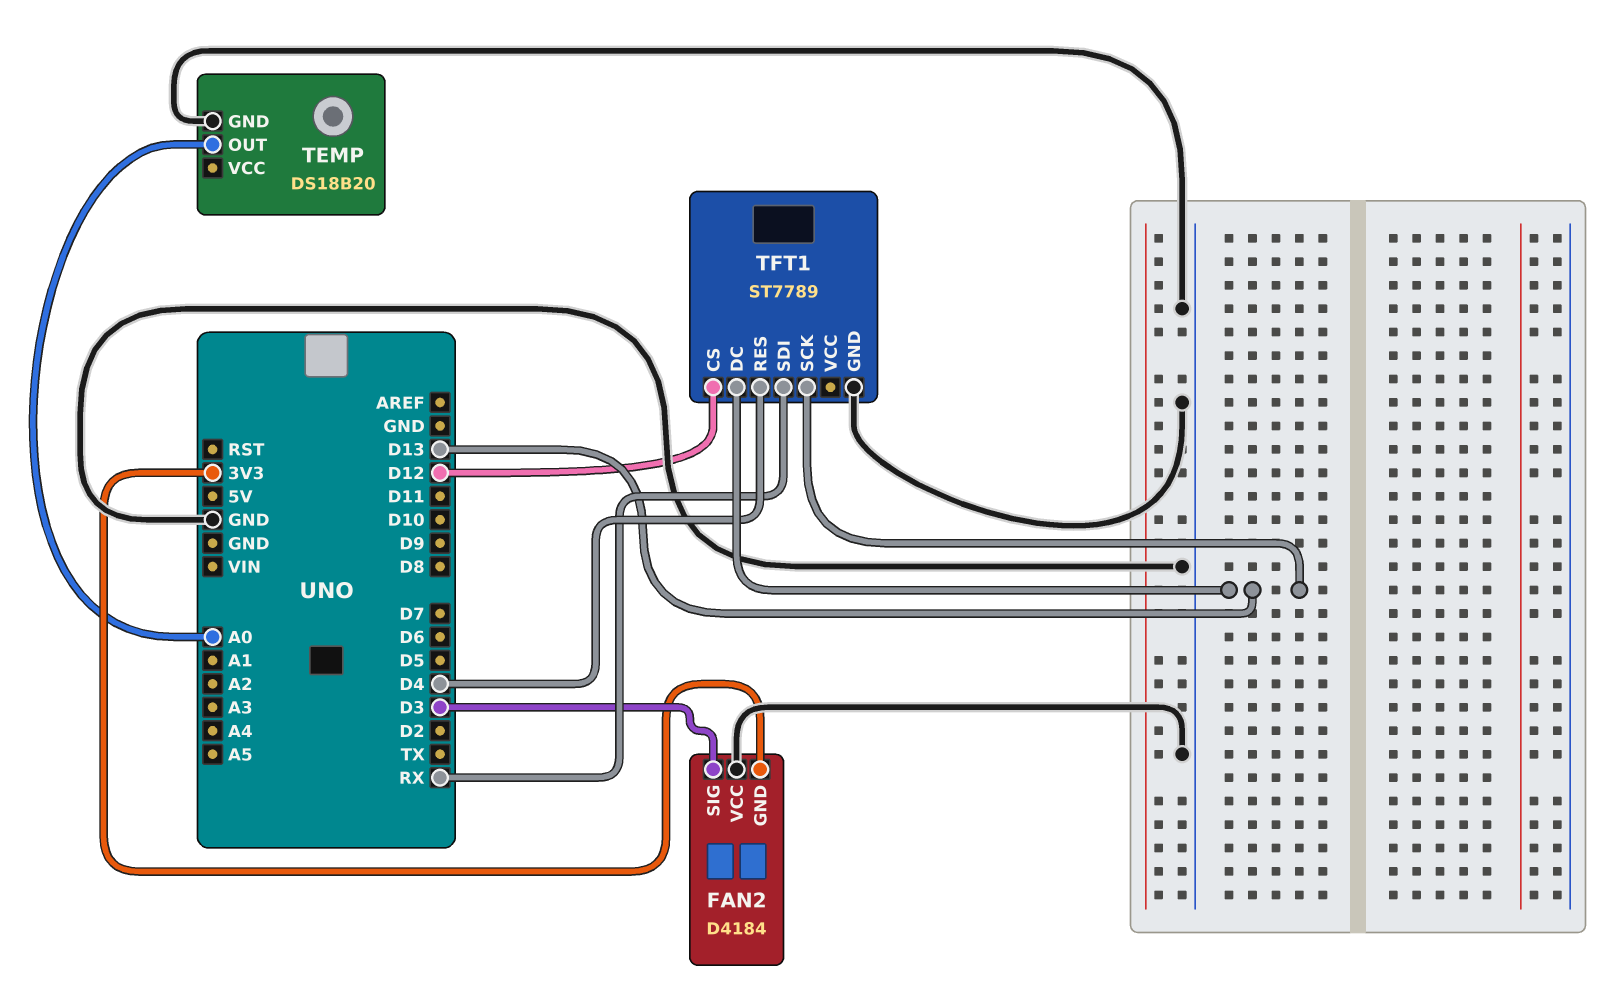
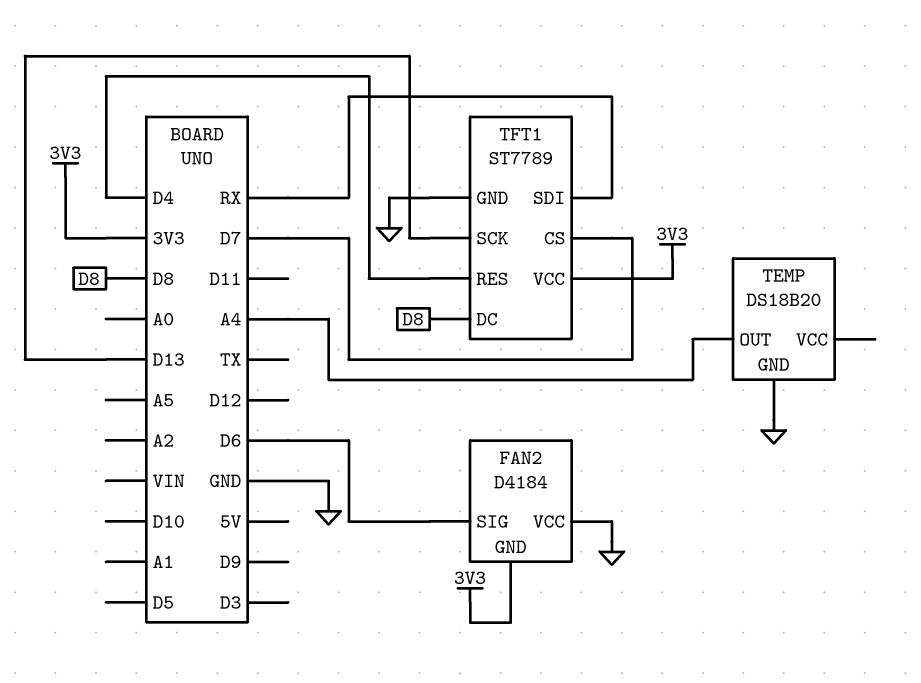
FAN2 pin SIG: D3 -> D6
TEMP pin OUT: A0 -> A4
TFT1 pin CS: D12 -> D7
TFT1 pin DC: D13 -> D8
TFT1 pin VCC: none -> 3V3

